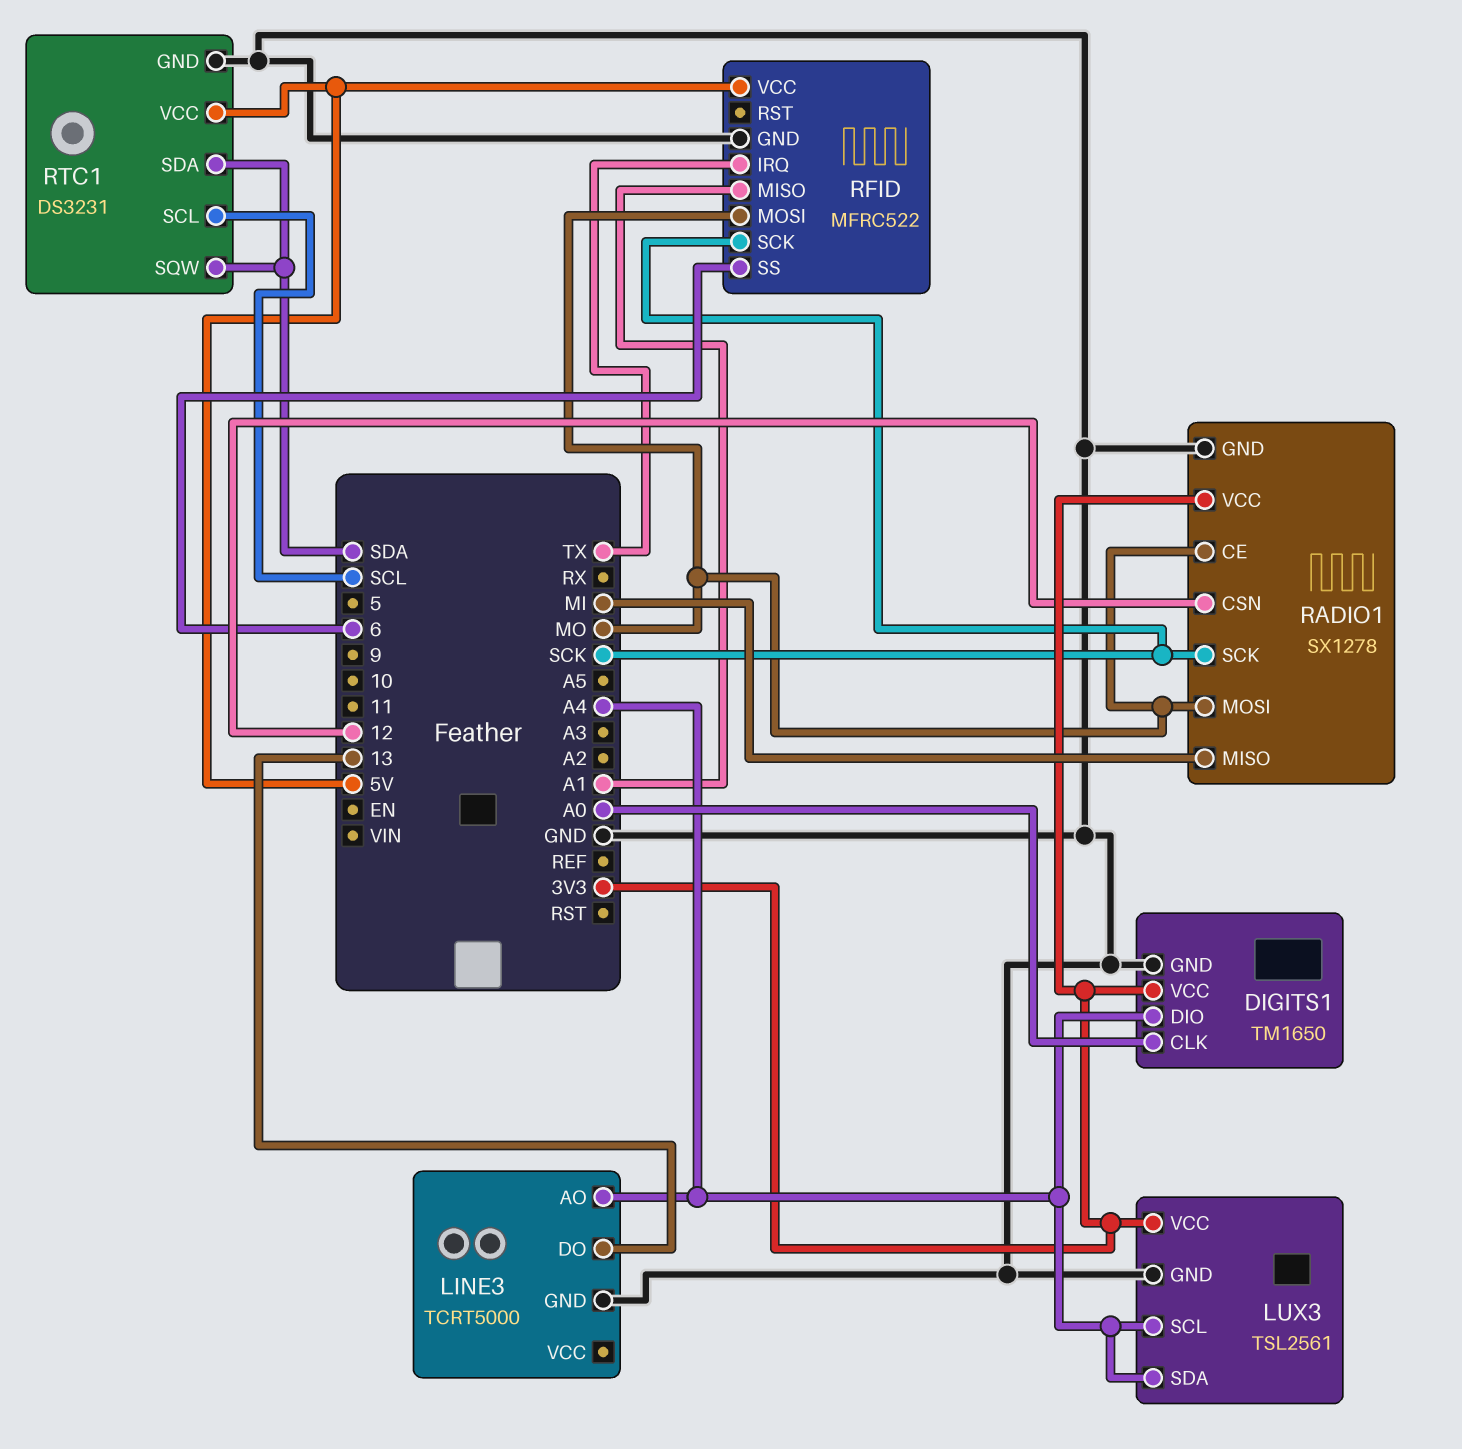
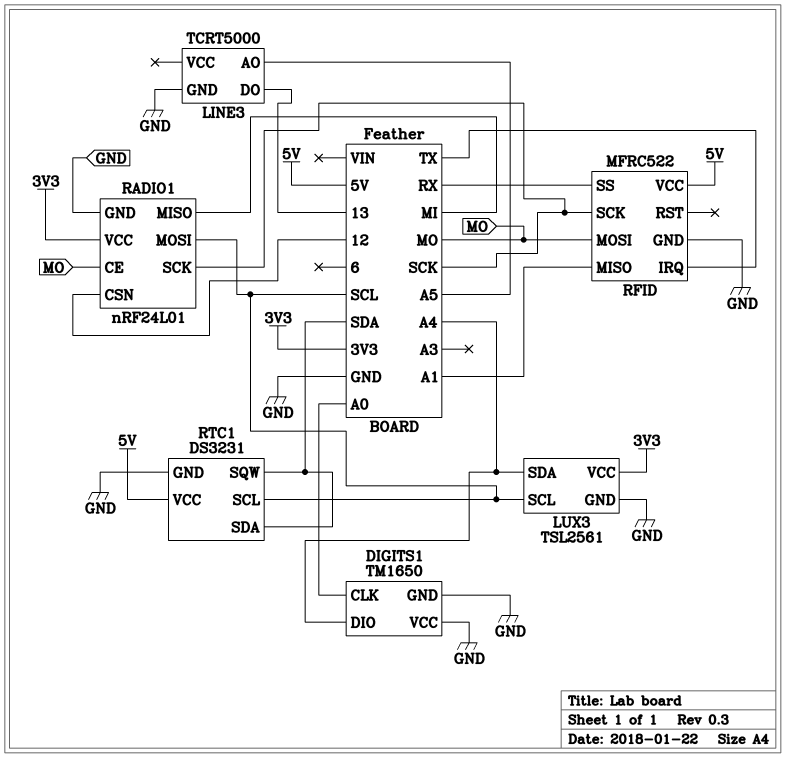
DIGITS1 pin VCC: 3V3 -> GND
LINE3 pin AO: A4 -> A5
LUX3 pin SCL: A4 -> SCL
RADIO1: SX1278 -> nRF24L01
RADIO1 pin MOSI: MO -> SCL
RFID pin SS: 6 -> RX

